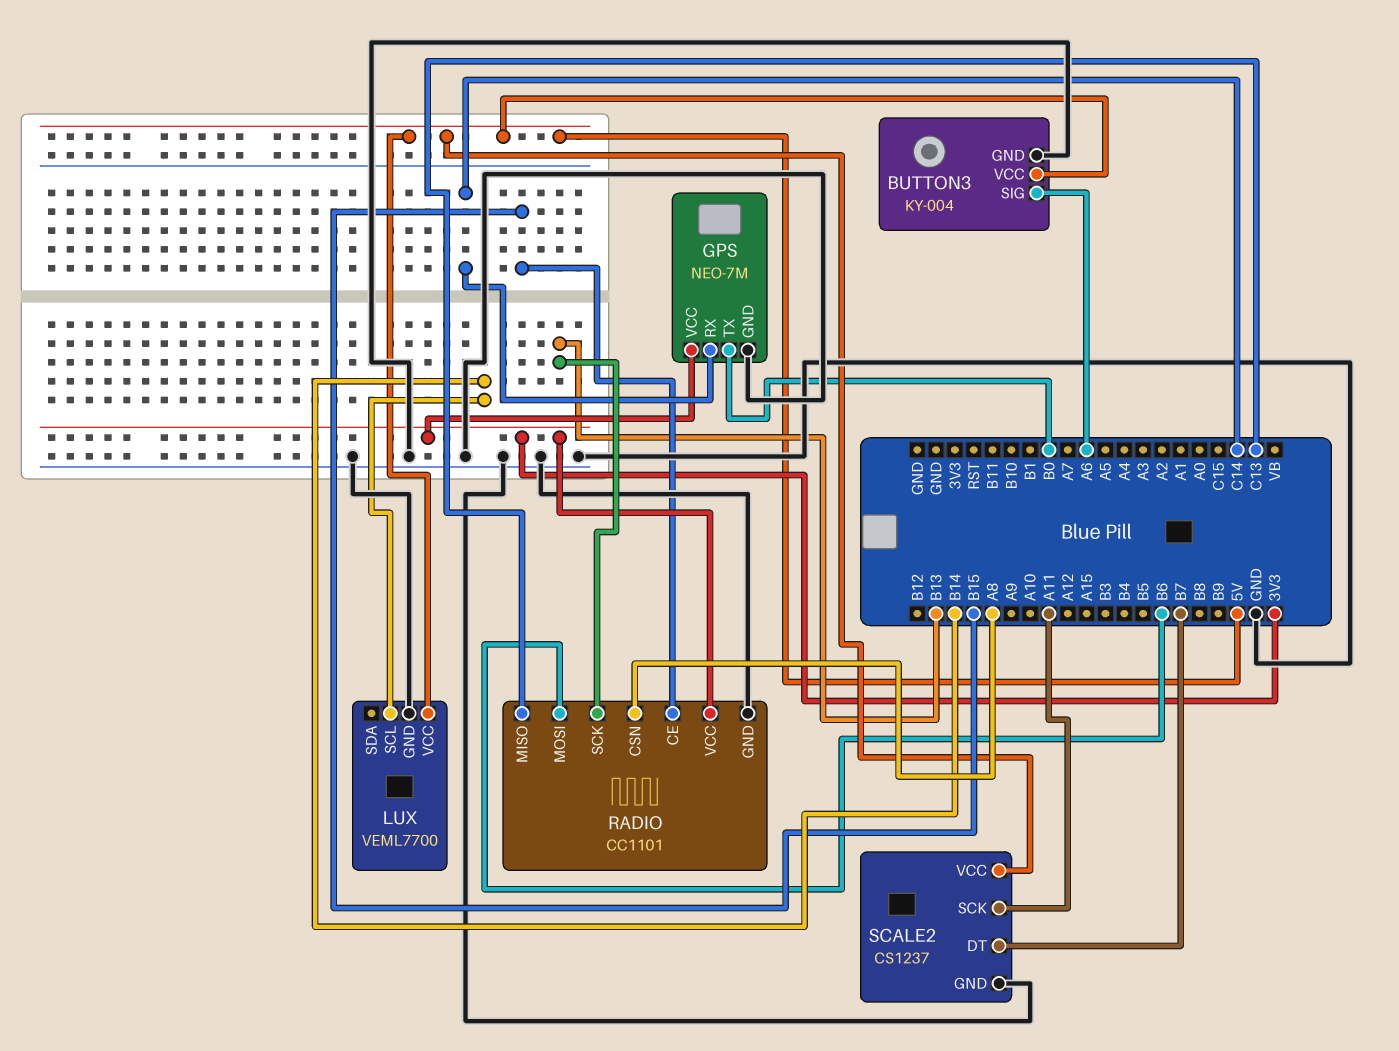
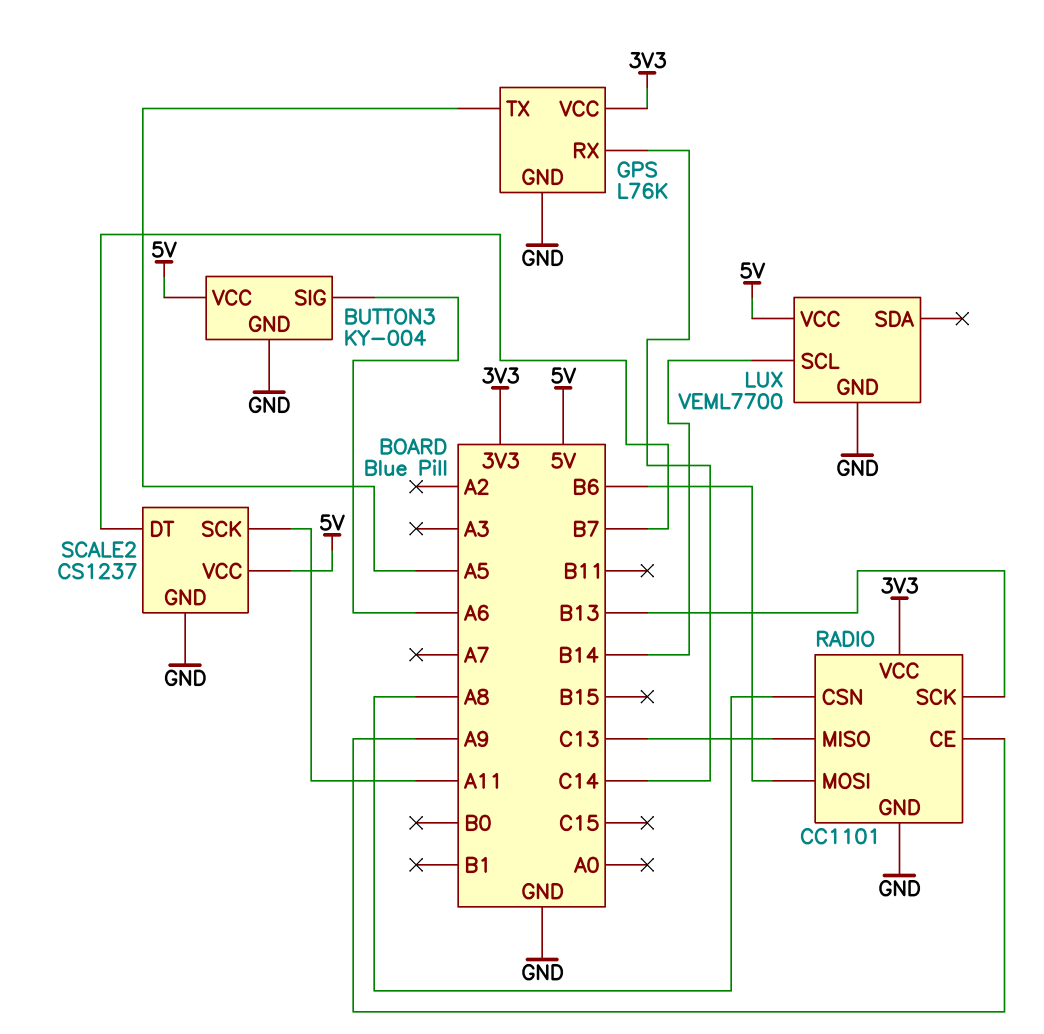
GPS: NEO-7M -> L76K
GPS pin TX: B0 -> A5
RADIO pin CE: B15 -> A9

